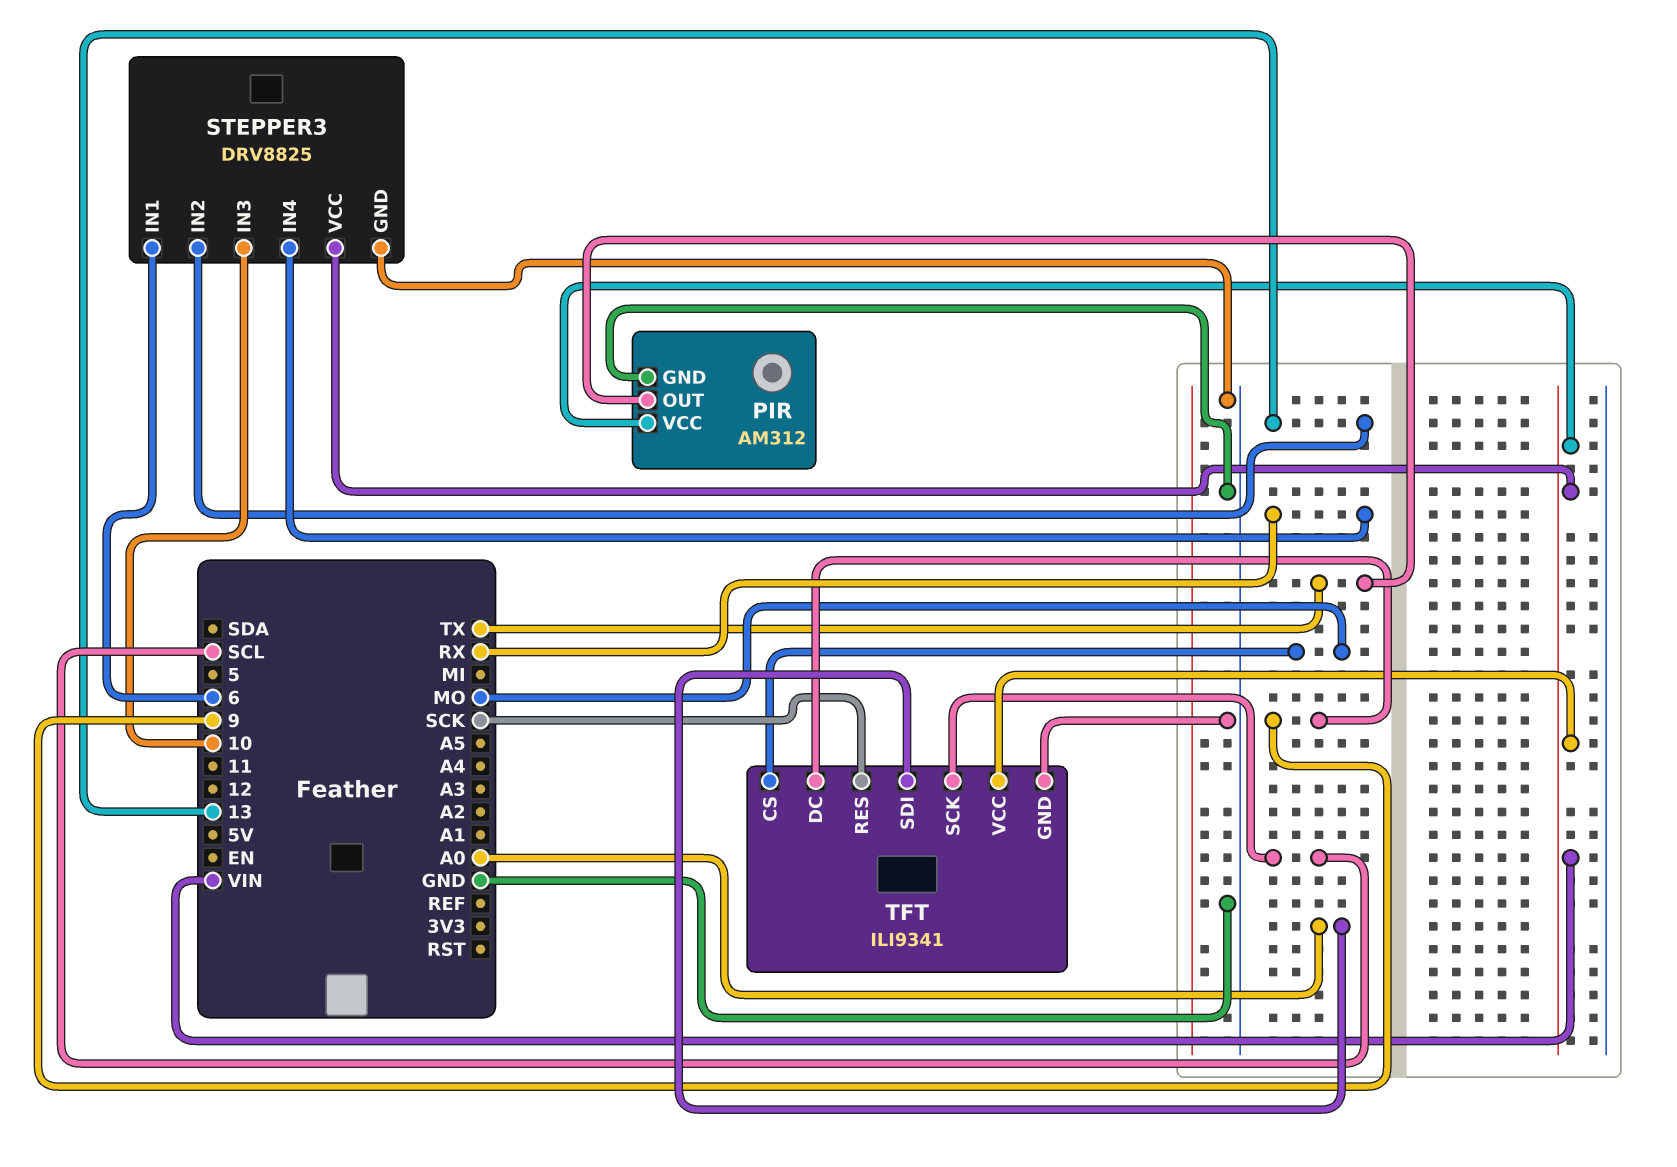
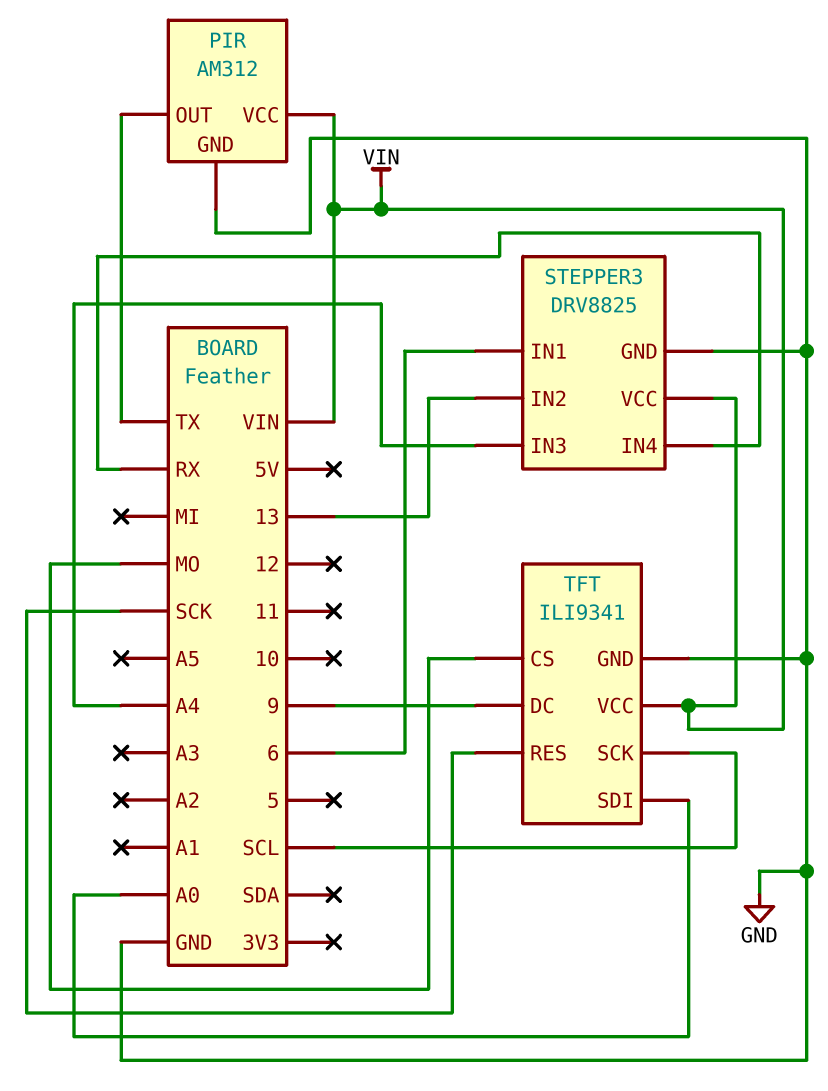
STEPPER3 pin IN3: 10 -> A4

